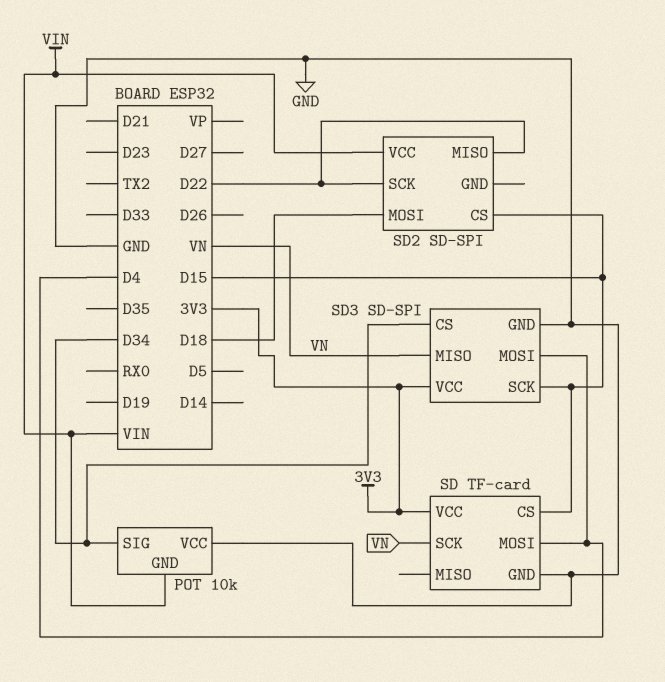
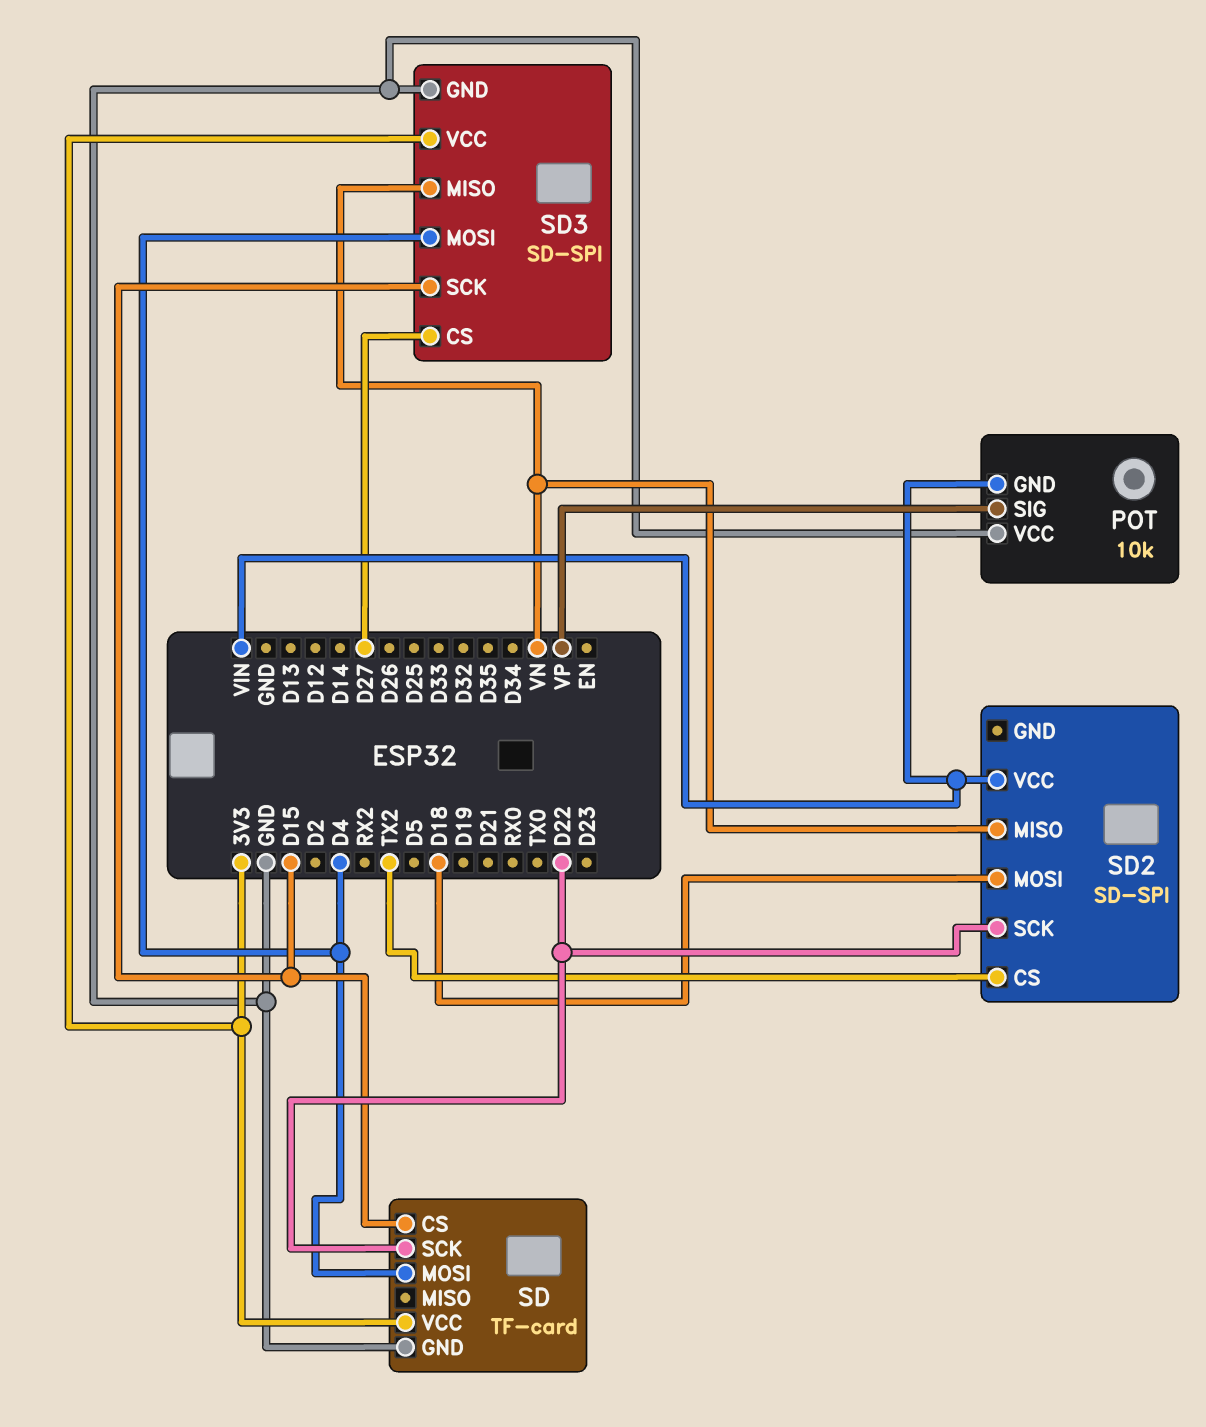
POT pin SIG: D34 -> VP
SD pin SCK: VN -> D22
SD2 pin CS: D15 -> TX2
SD2 pin MISO: D22 -> VN
SD3 pin CS: D34 -> D27

